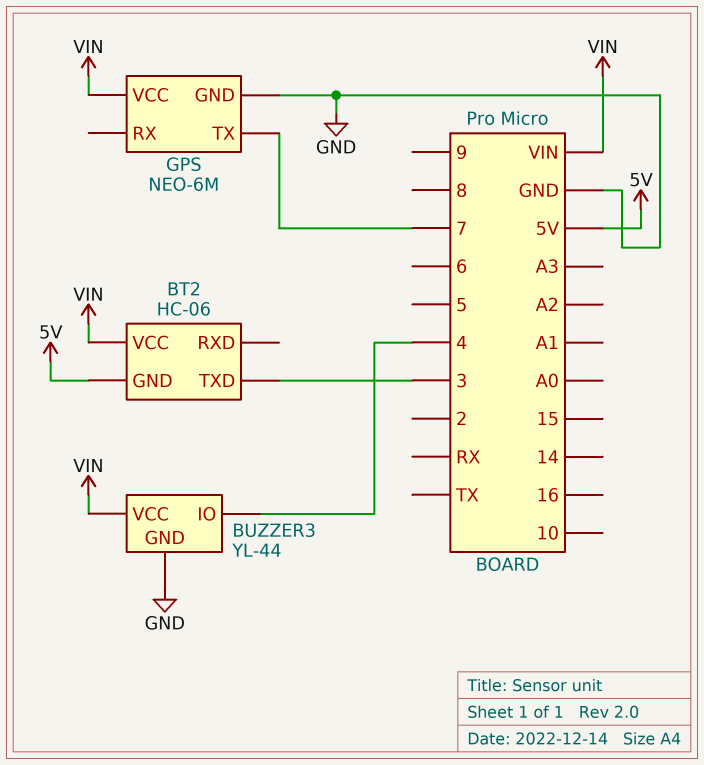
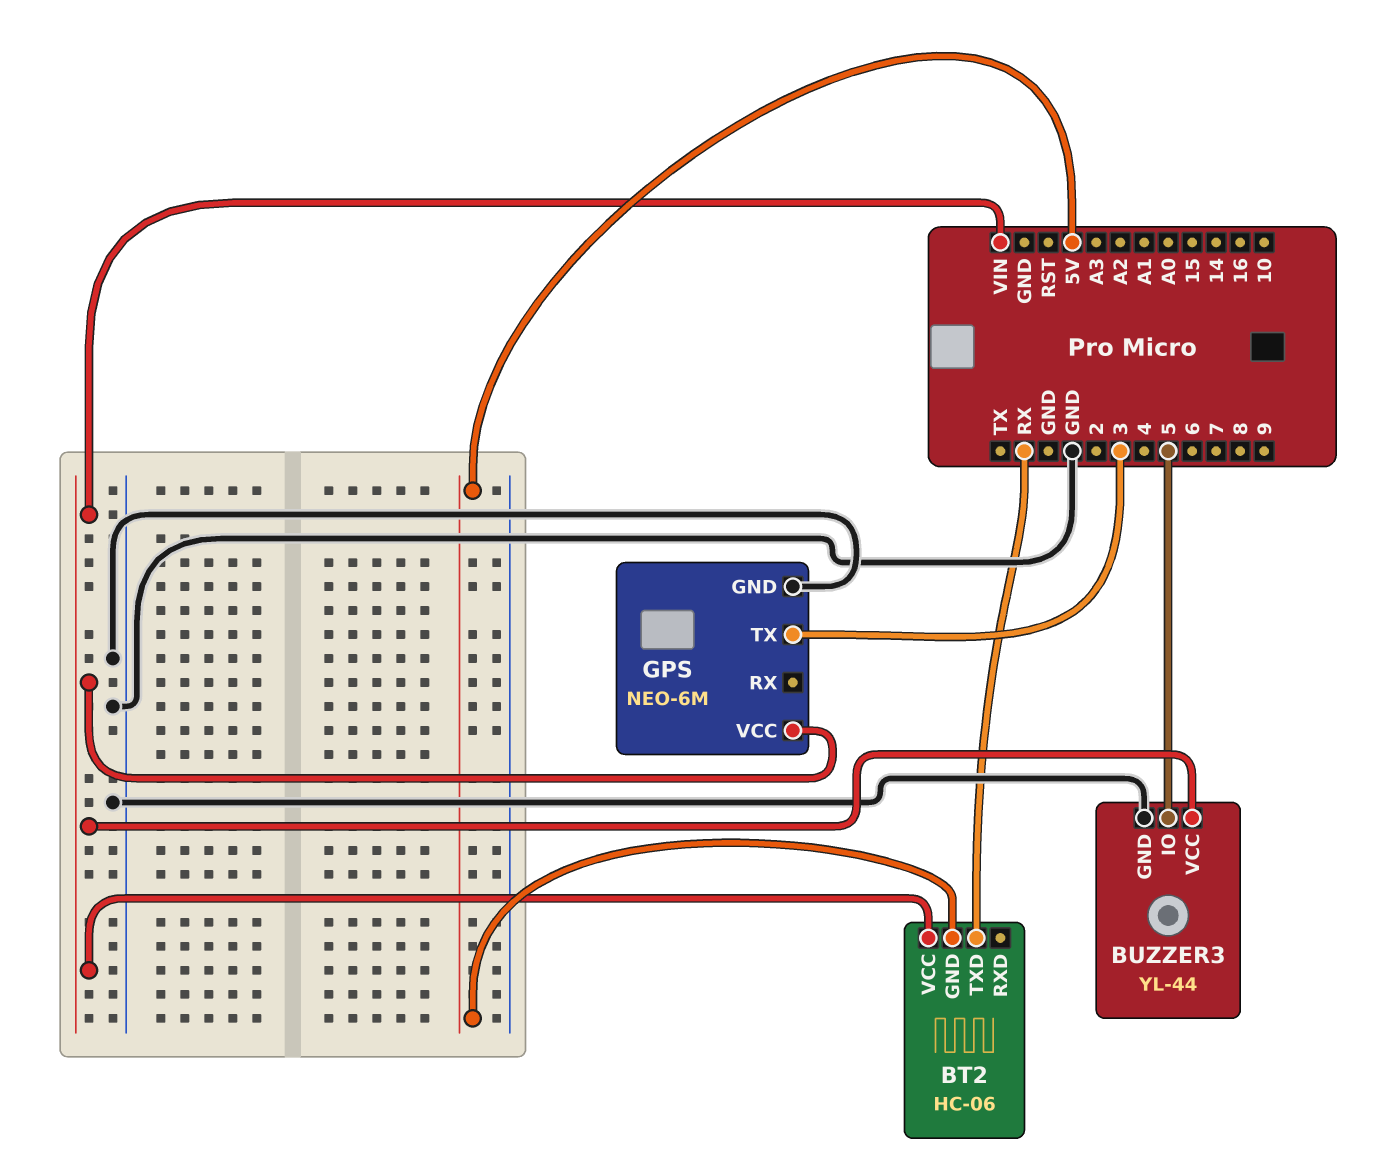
BT2 pin TXD: 3 -> RX
BUZZER3 pin IO: 4 -> 5
GPS pin TX: 7 -> 3

